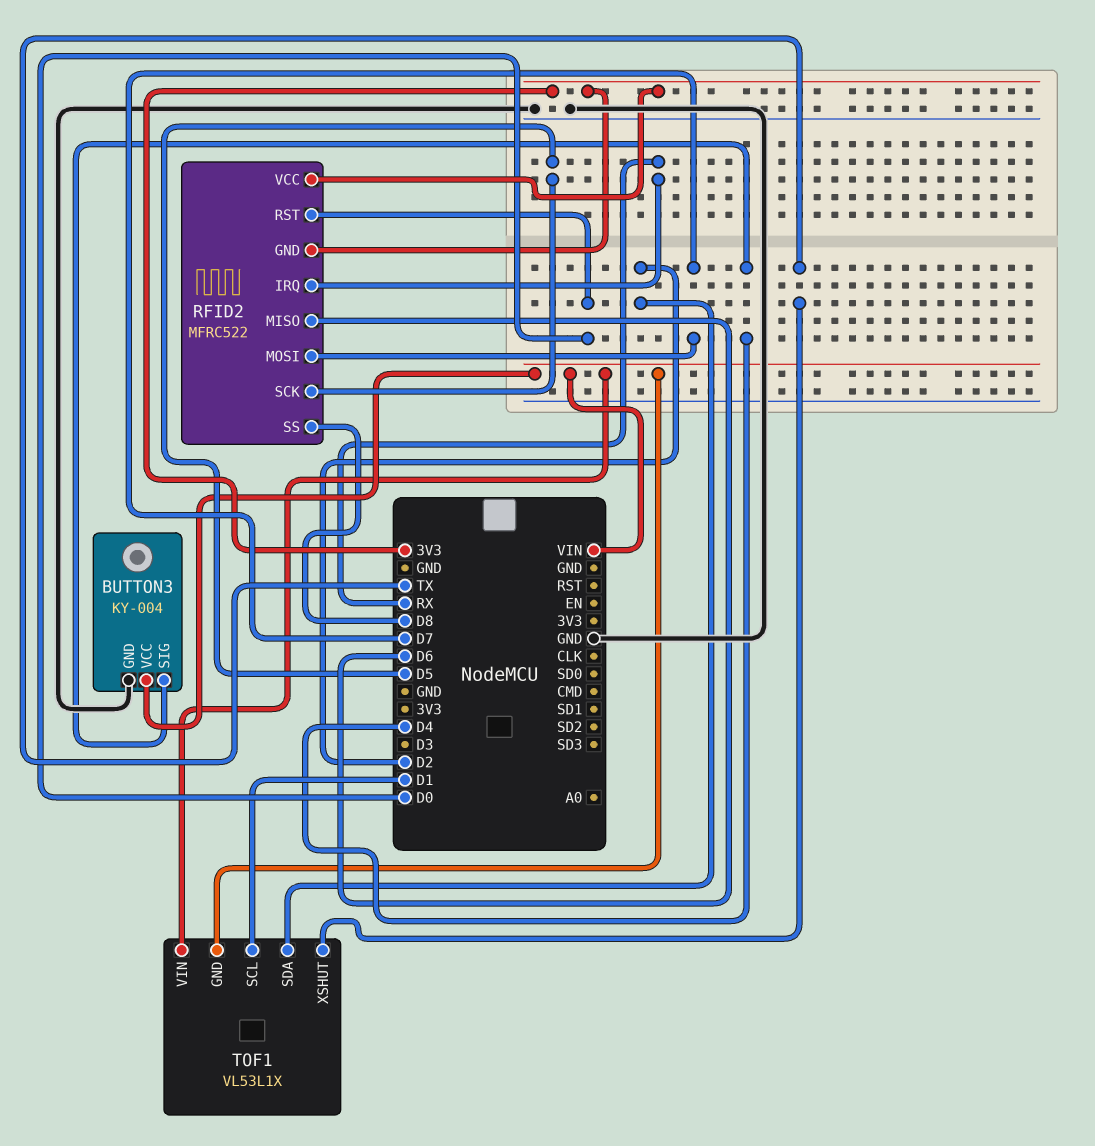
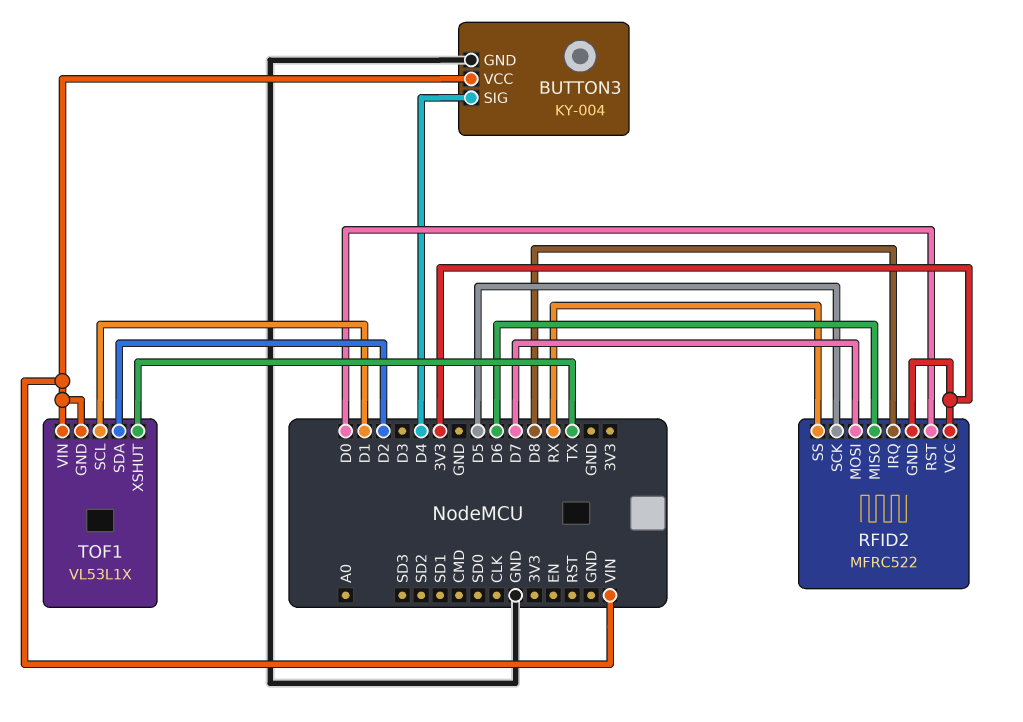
RFID2 pin IRQ: RX -> D8
RFID2 pin SS: D8 -> RX

